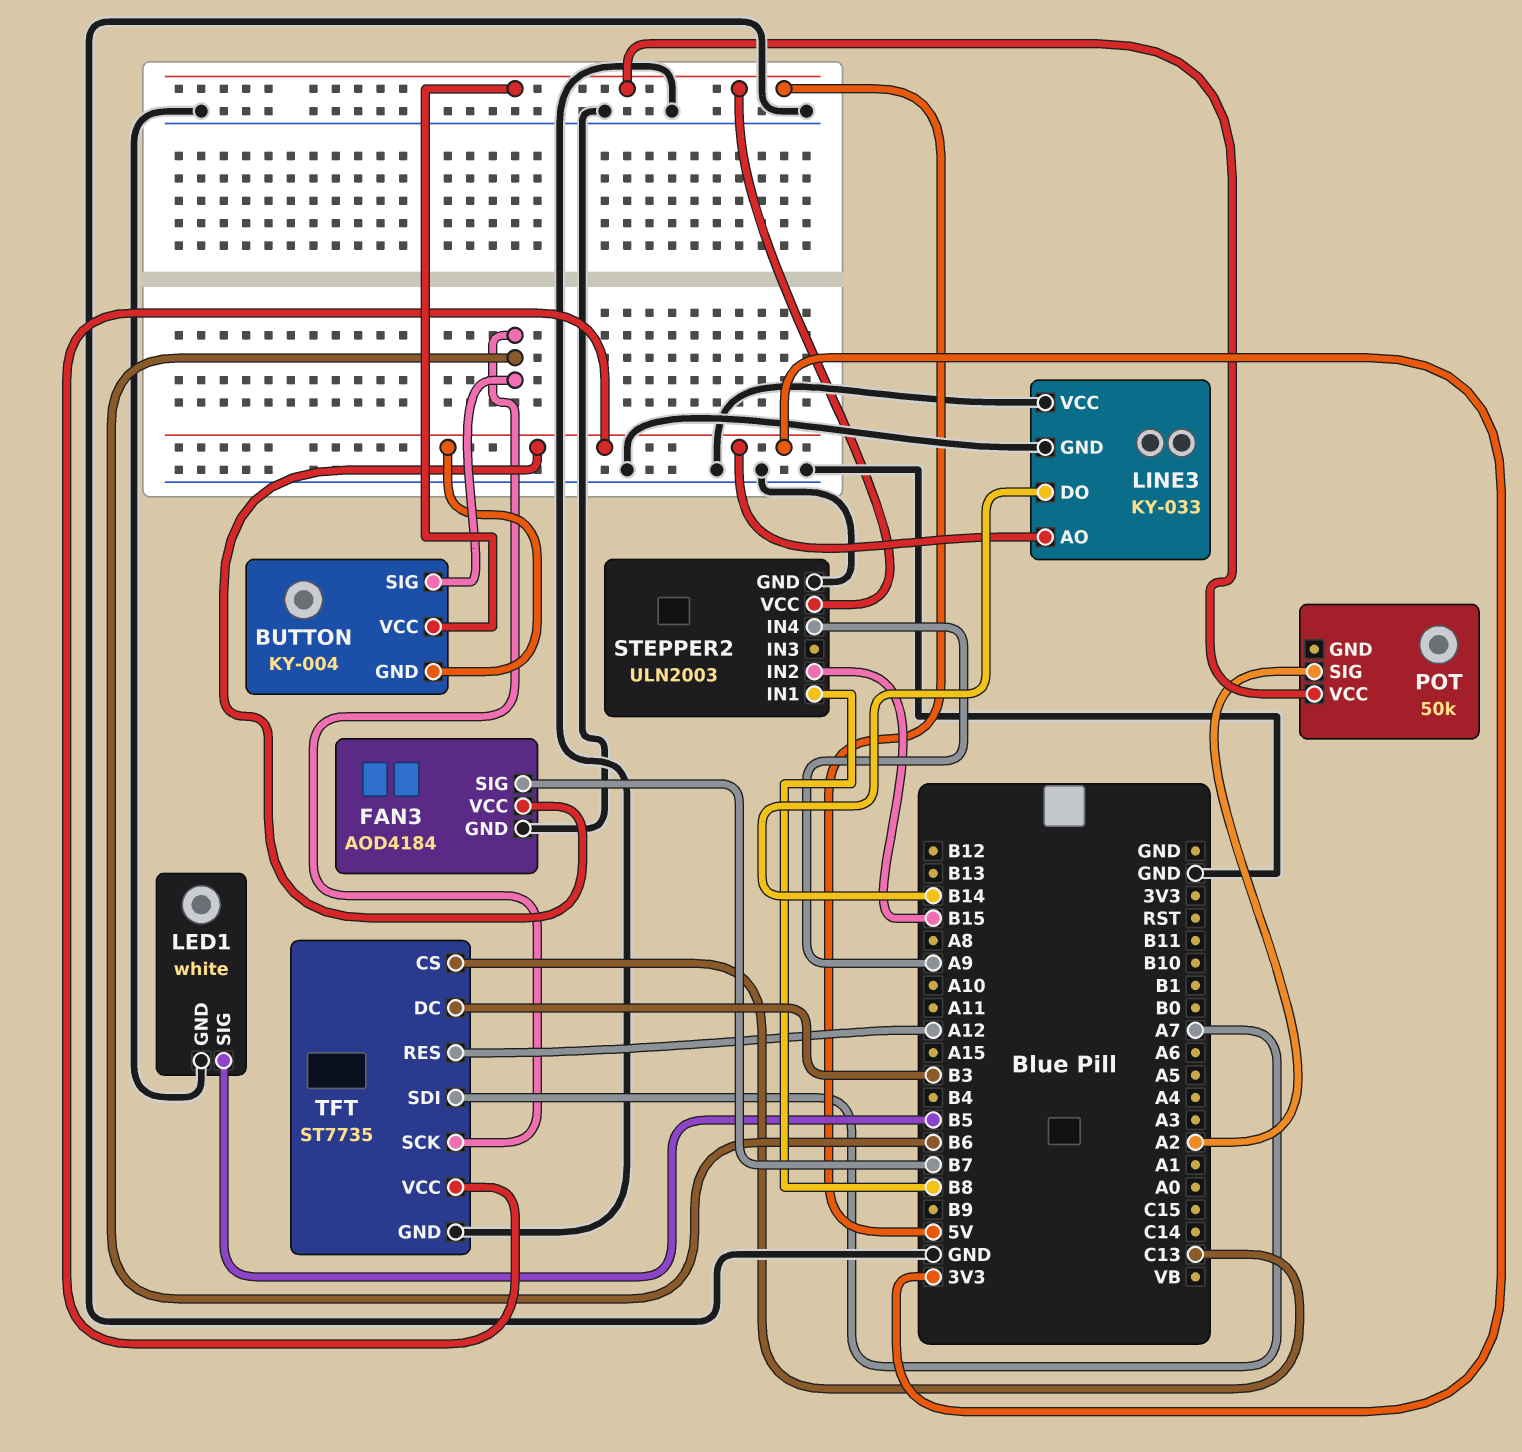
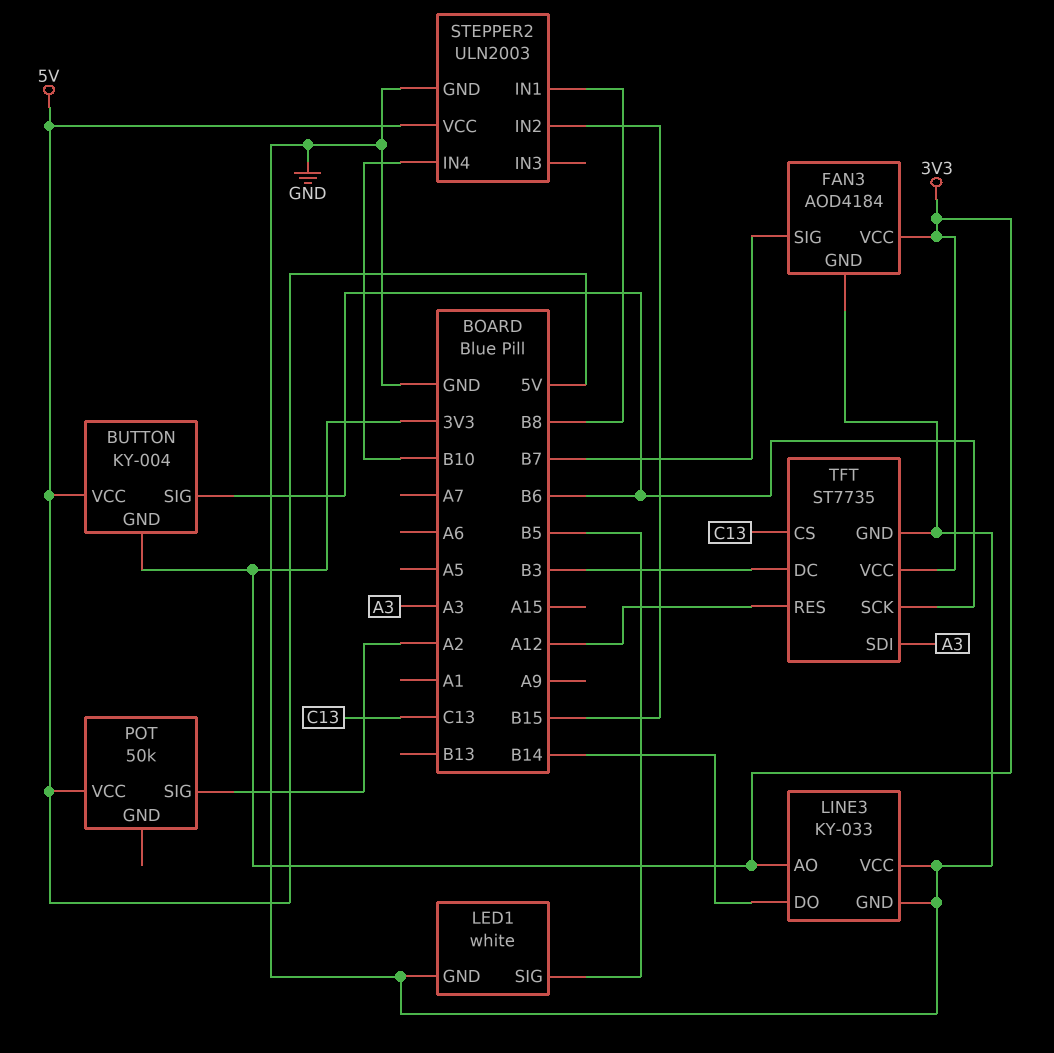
STEPPER2 pin IN4: A9 -> B10
TFT pin SDI: A7 -> A3

